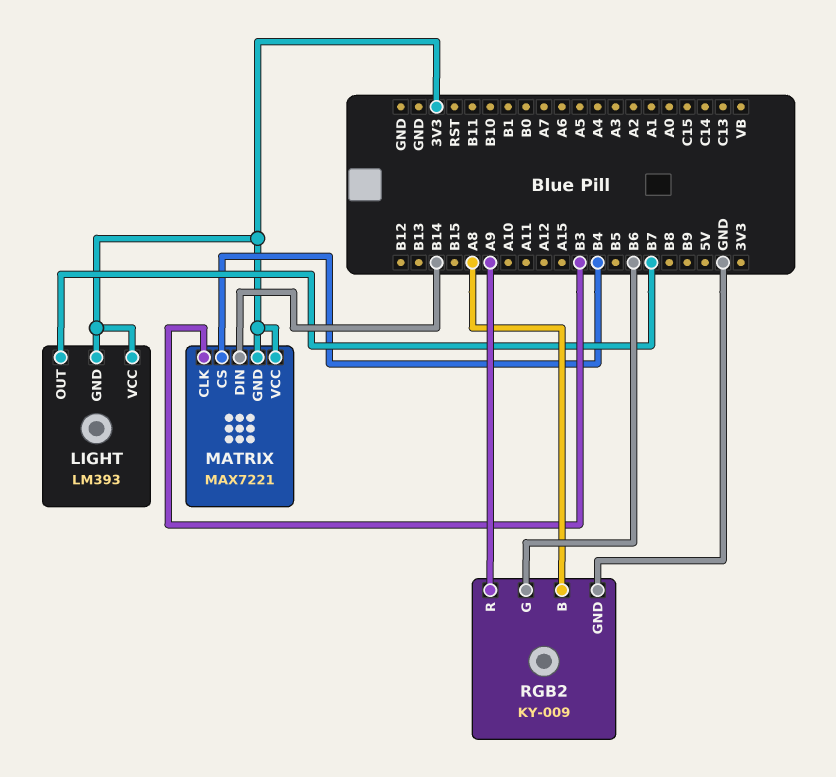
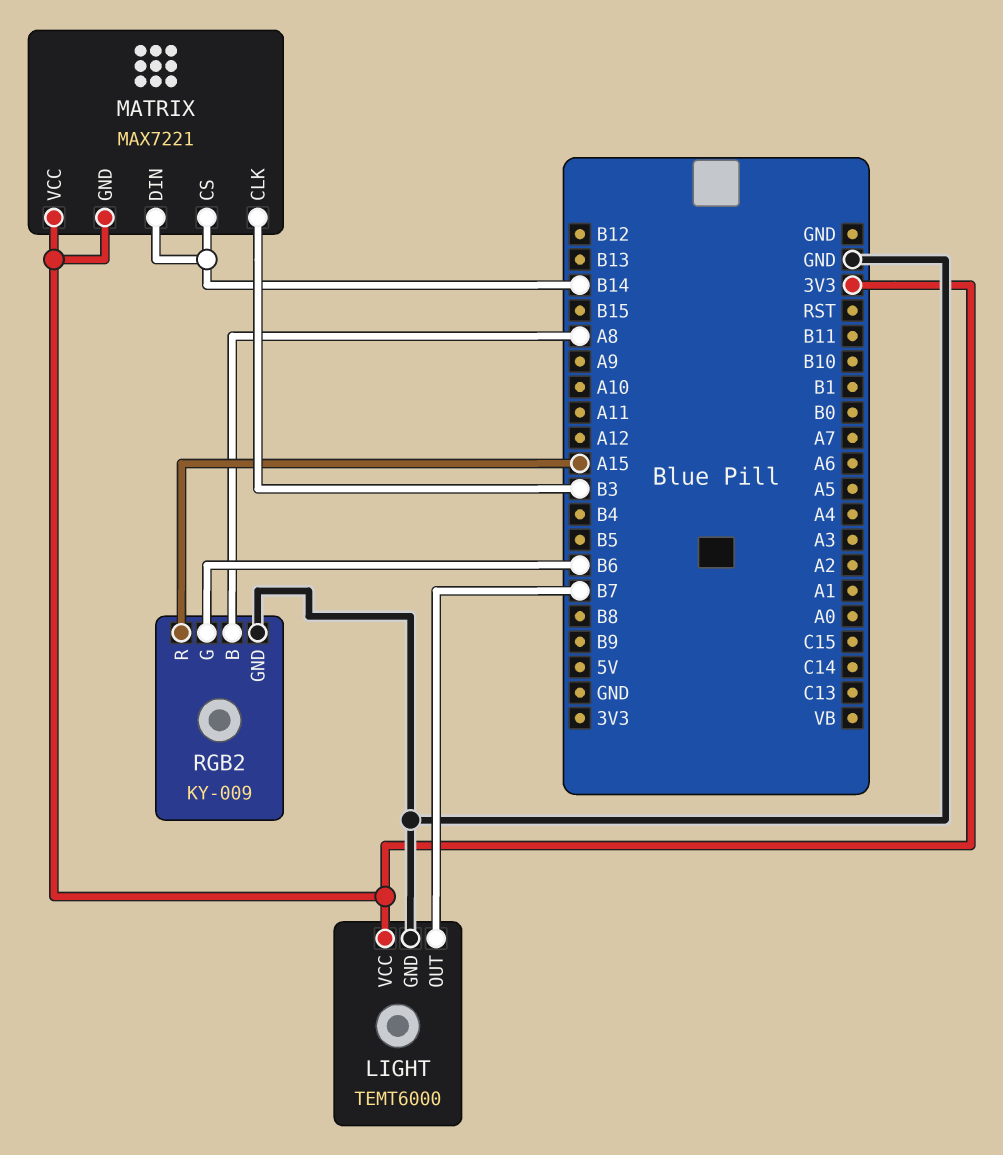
LIGHT: LM393 -> TEMT6000
LIGHT pin GND: 3V3 -> GND
MATRIX pin CS: B4 -> B14
RGB2 pin R: A9 -> A15

